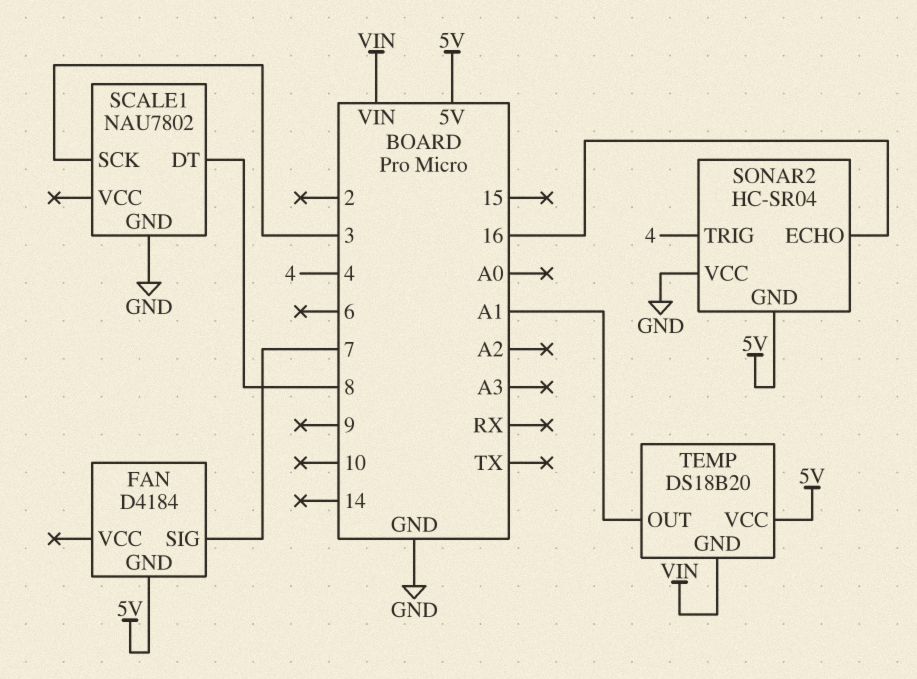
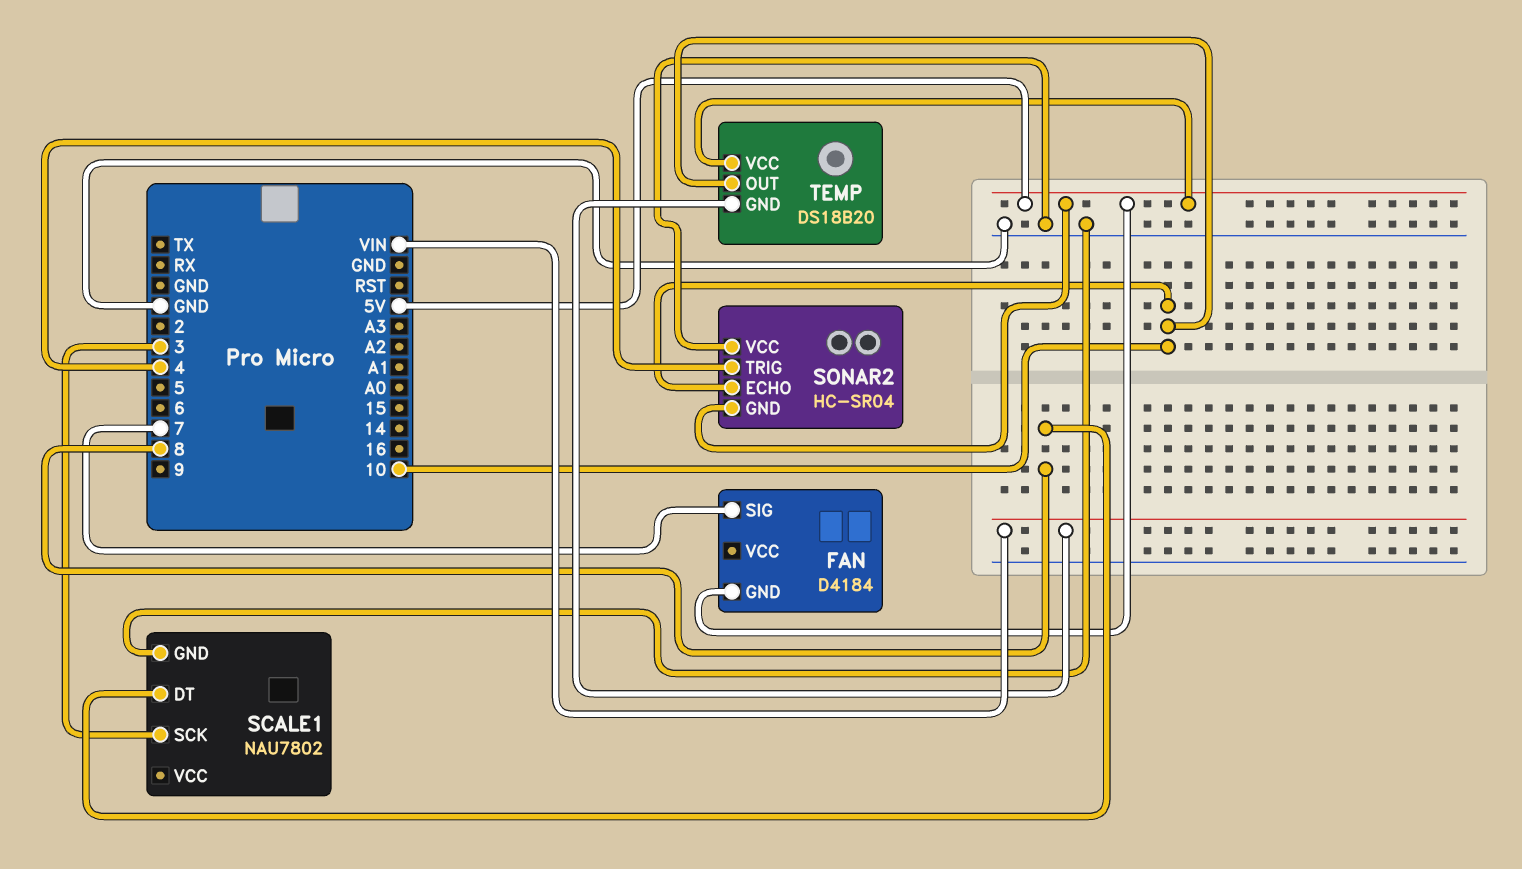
SONAR2 pin ECHO: 16 -> 10
TEMP pin OUT: A1 -> 10

